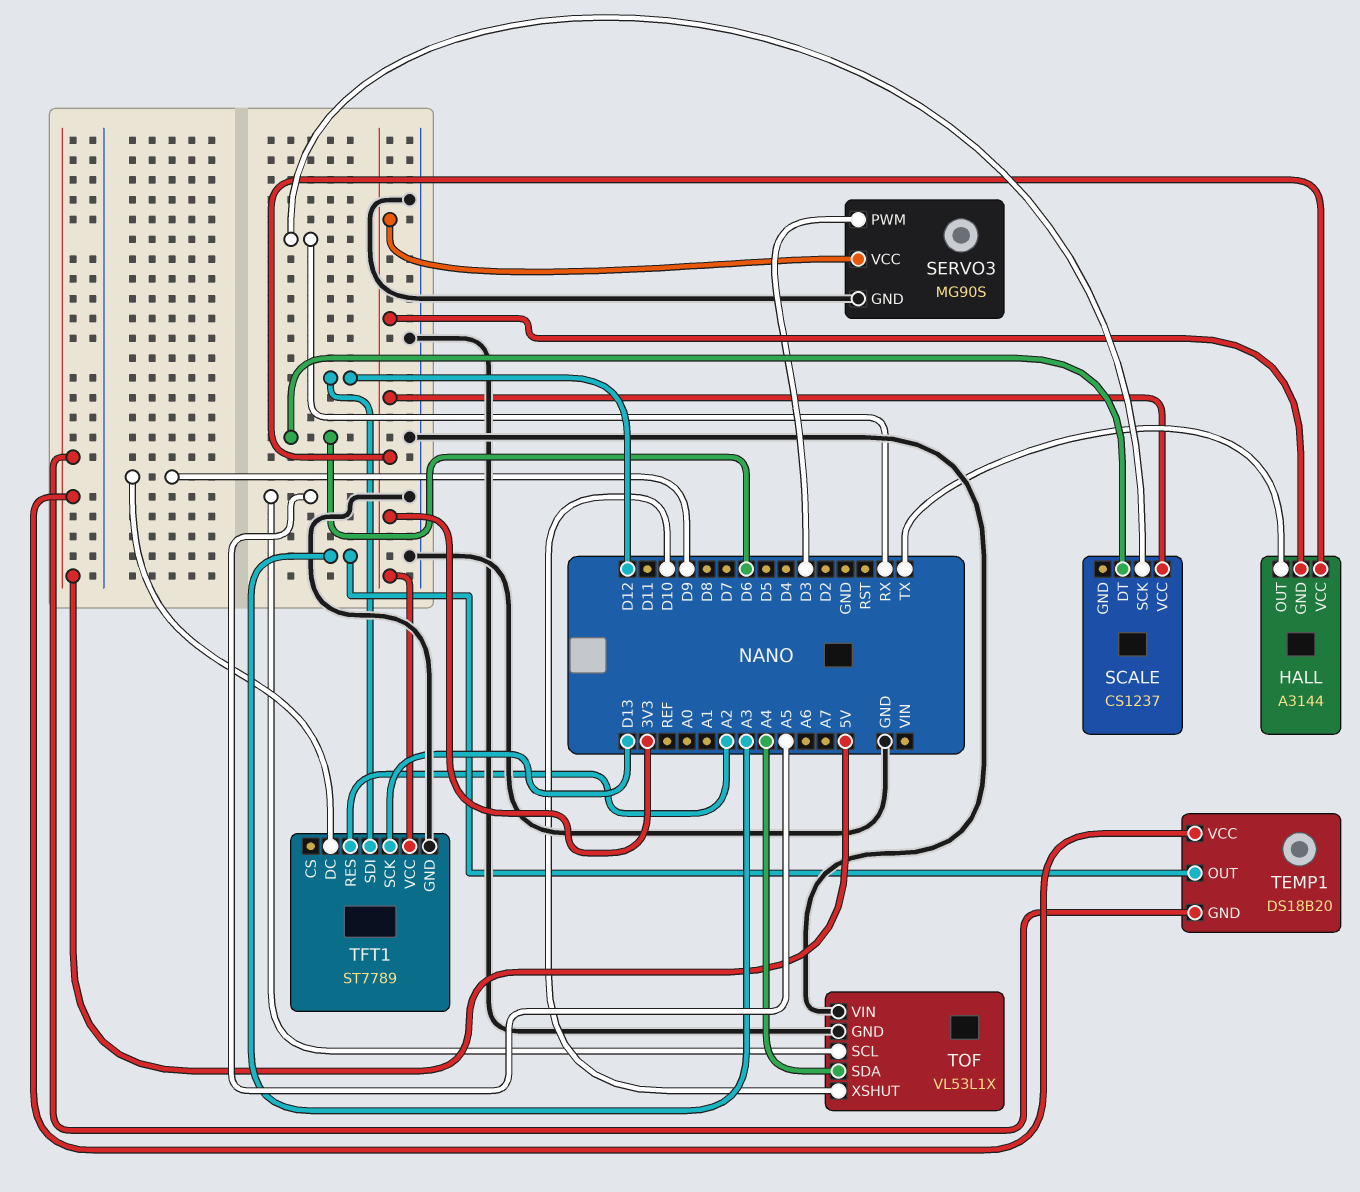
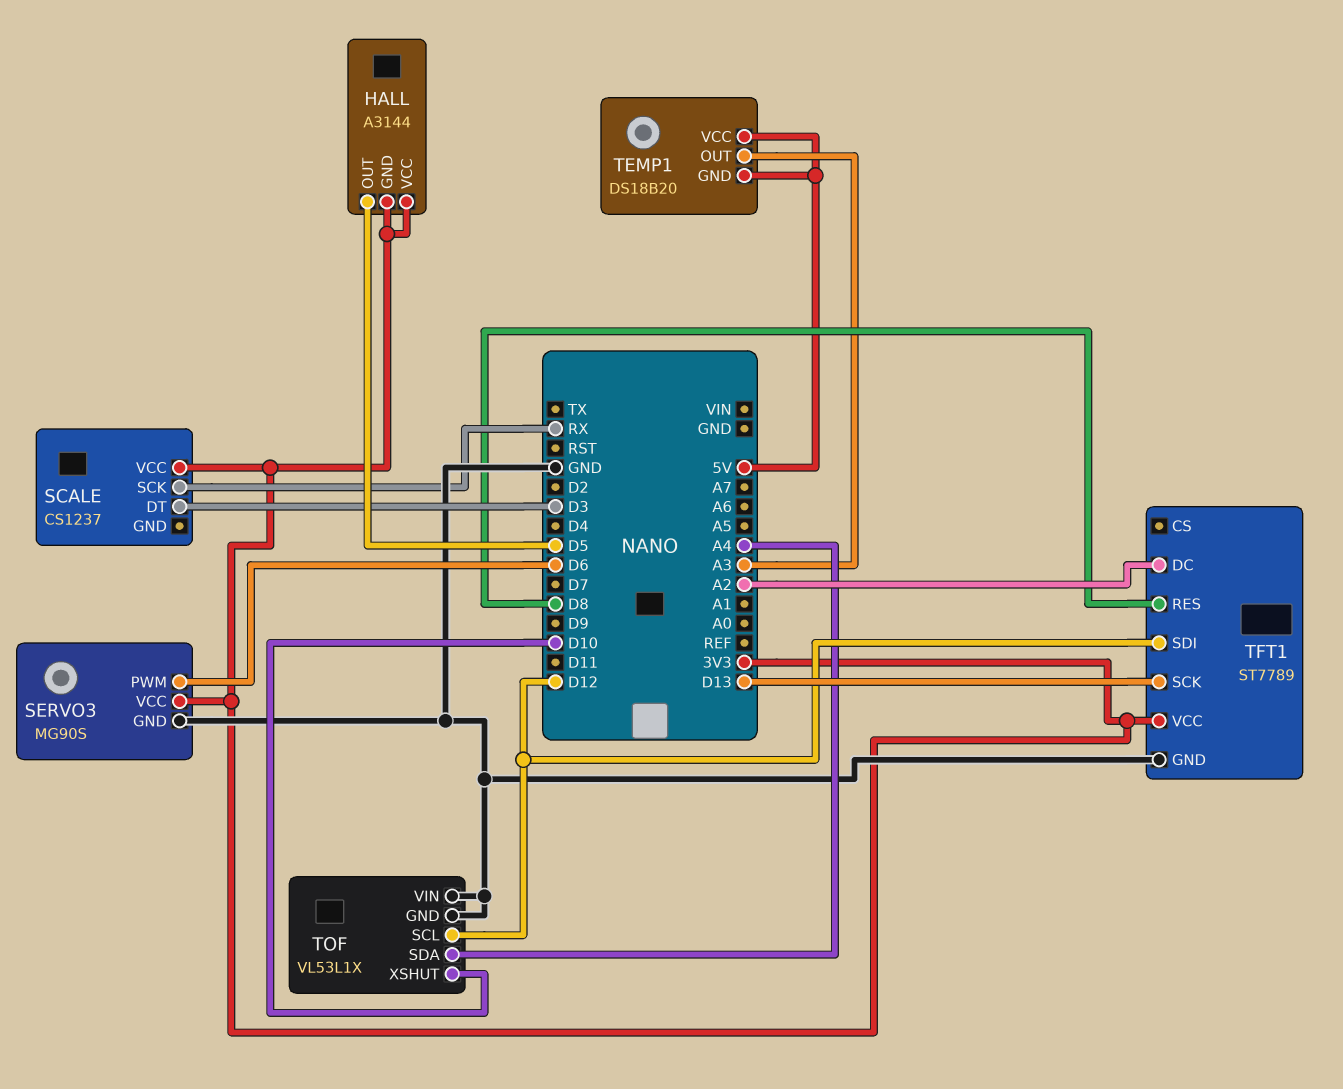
HALL pin OUT: TX -> D5
SCALE pin DT: D6 -> D3
SERVO3 pin PWM: D3 -> D6
TFT1 pin DC: D9 -> A2
TFT1 pin RES: A2 -> D8
TOF pin SCL: A5 -> D12

